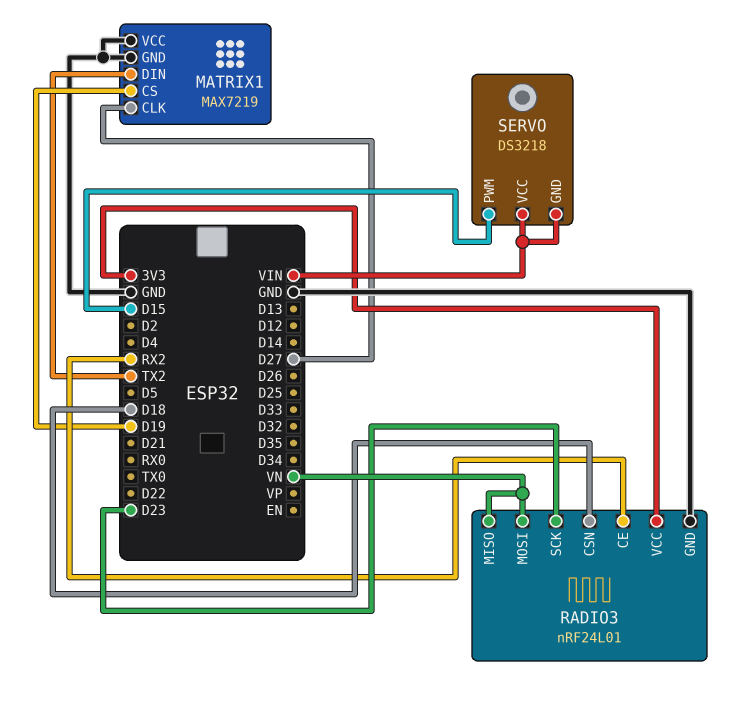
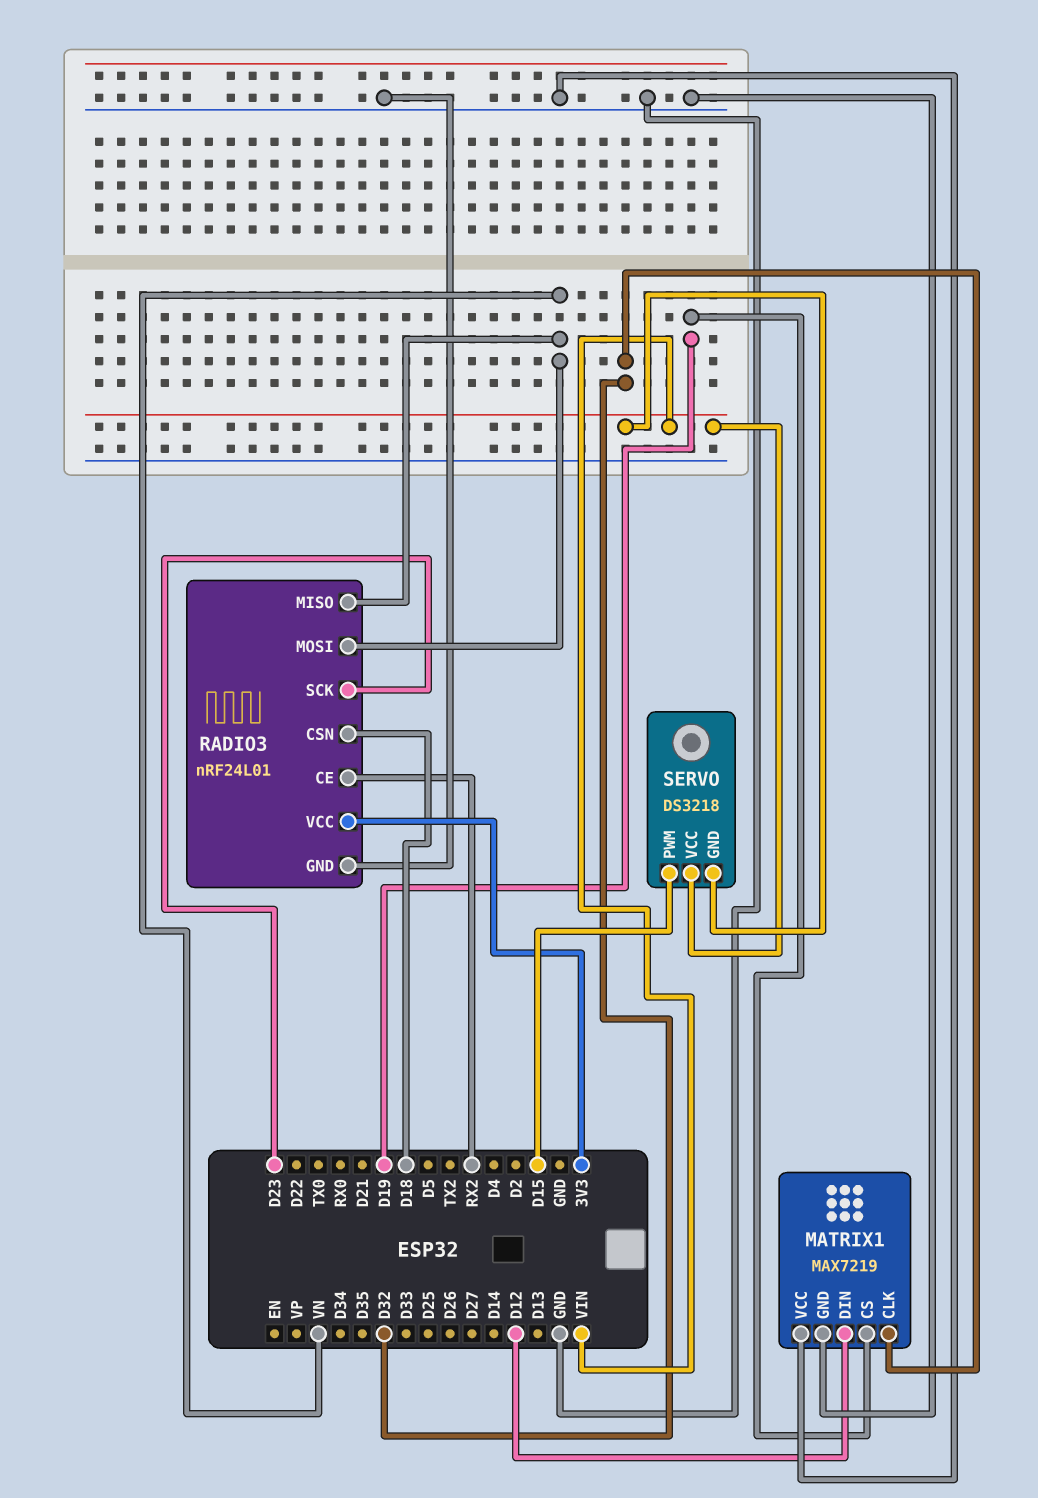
MATRIX1 pin CLK: D27 -> D32
MATRIX1 pin DIN: TX2 -> D12

